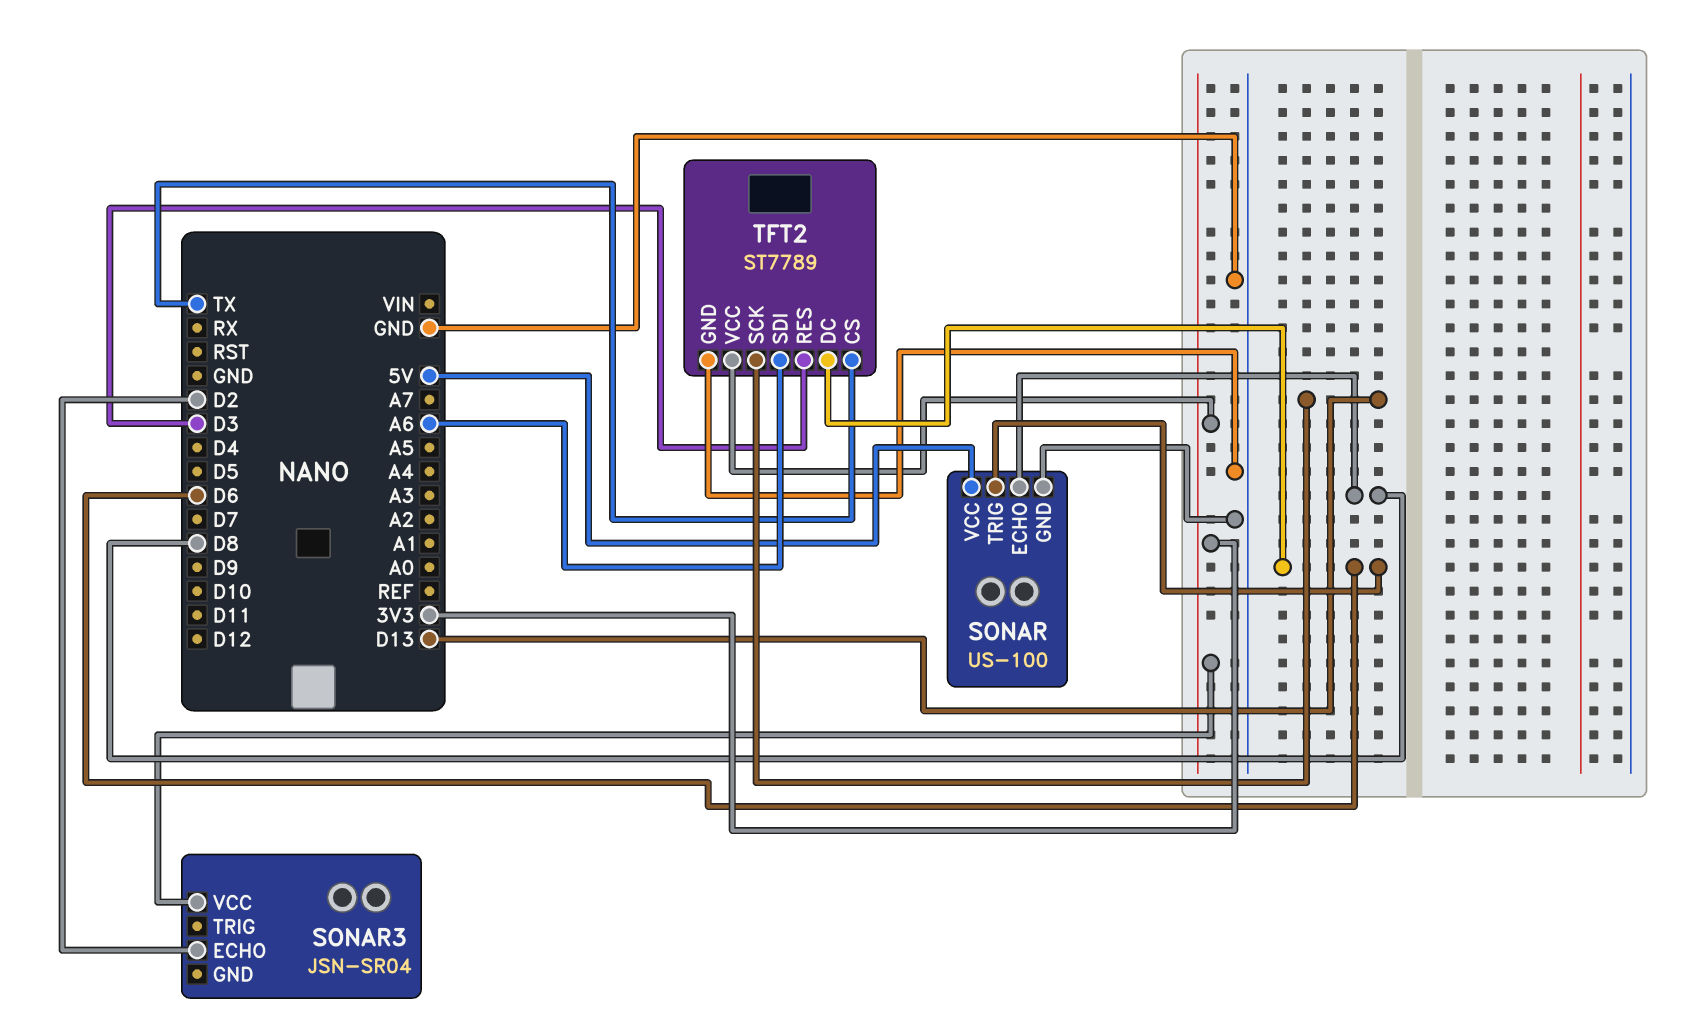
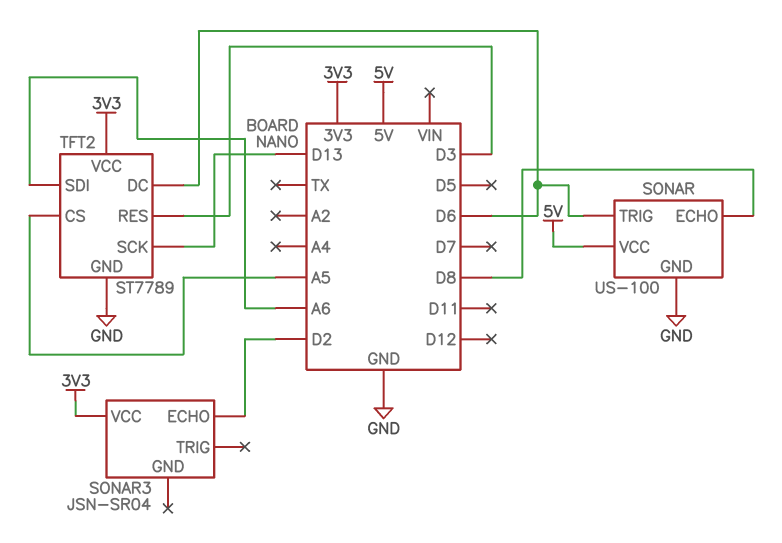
TFT2 pin CS: TX -> A5

